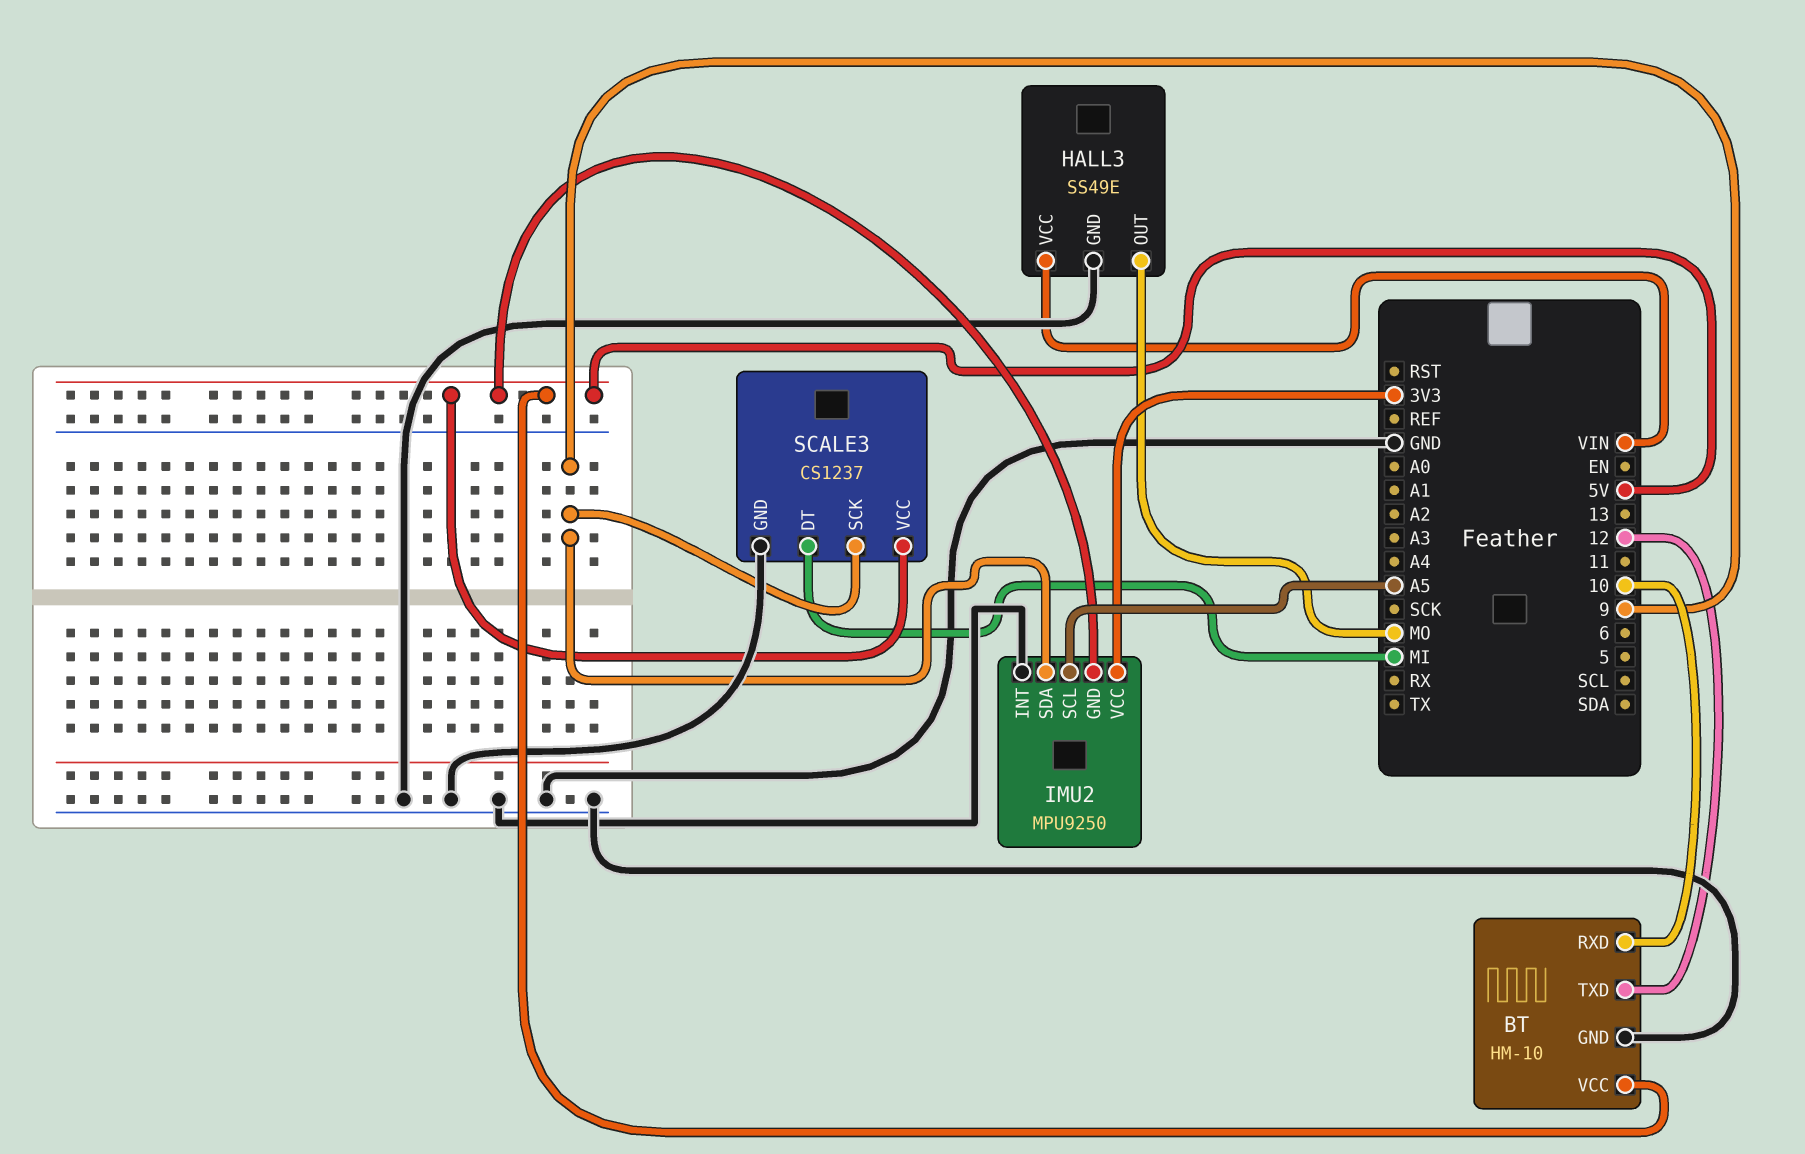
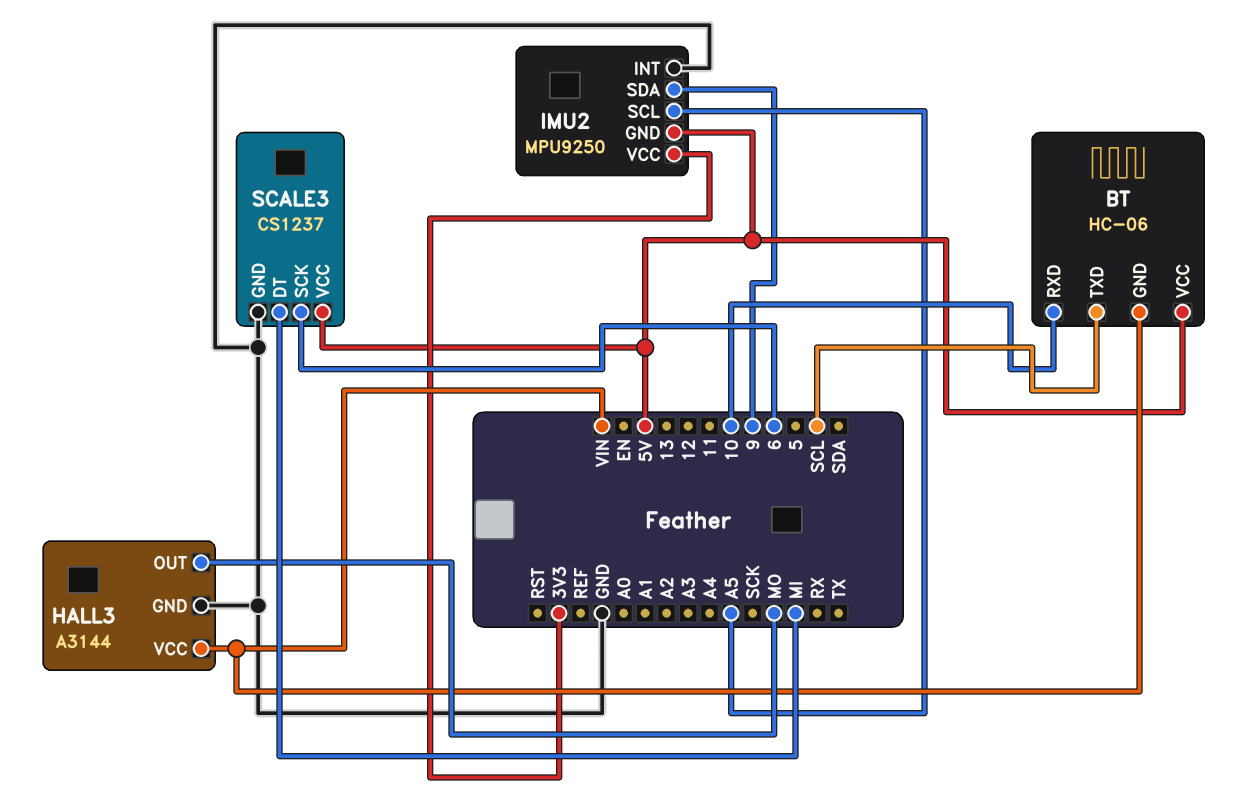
BT: HM-10 -> HC-06
BT pin GND: GND -> VIN
BT pin TXD: 12 -> SCL
HALL3: SS49E -> A3144
SCALE3 pin SCK: 9 -> 6

